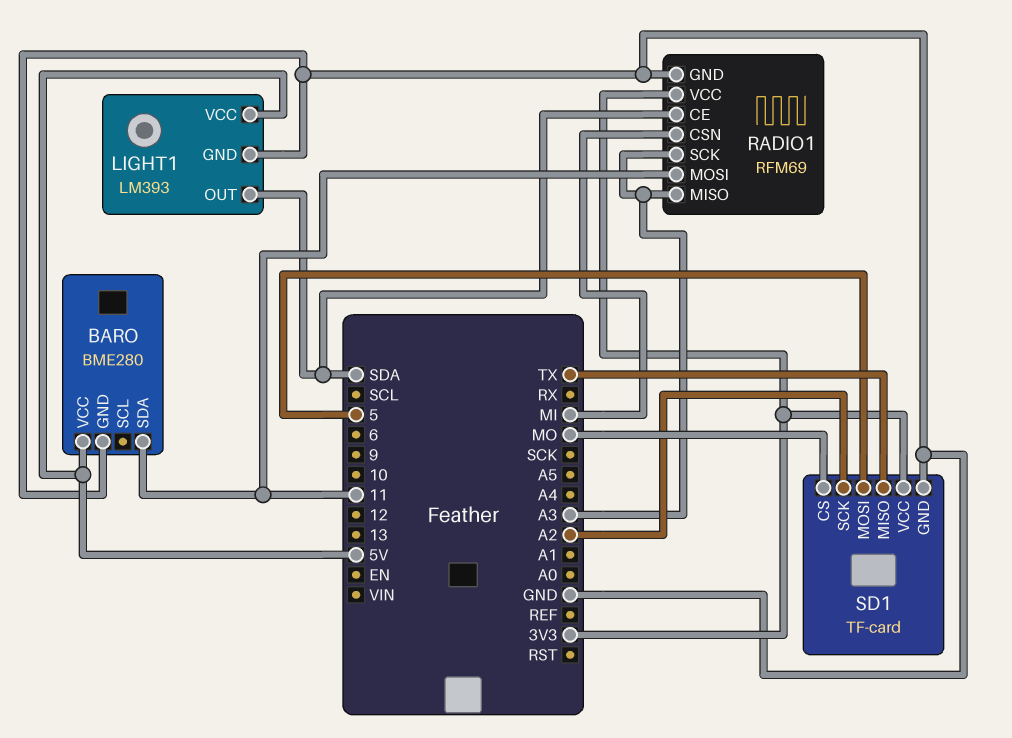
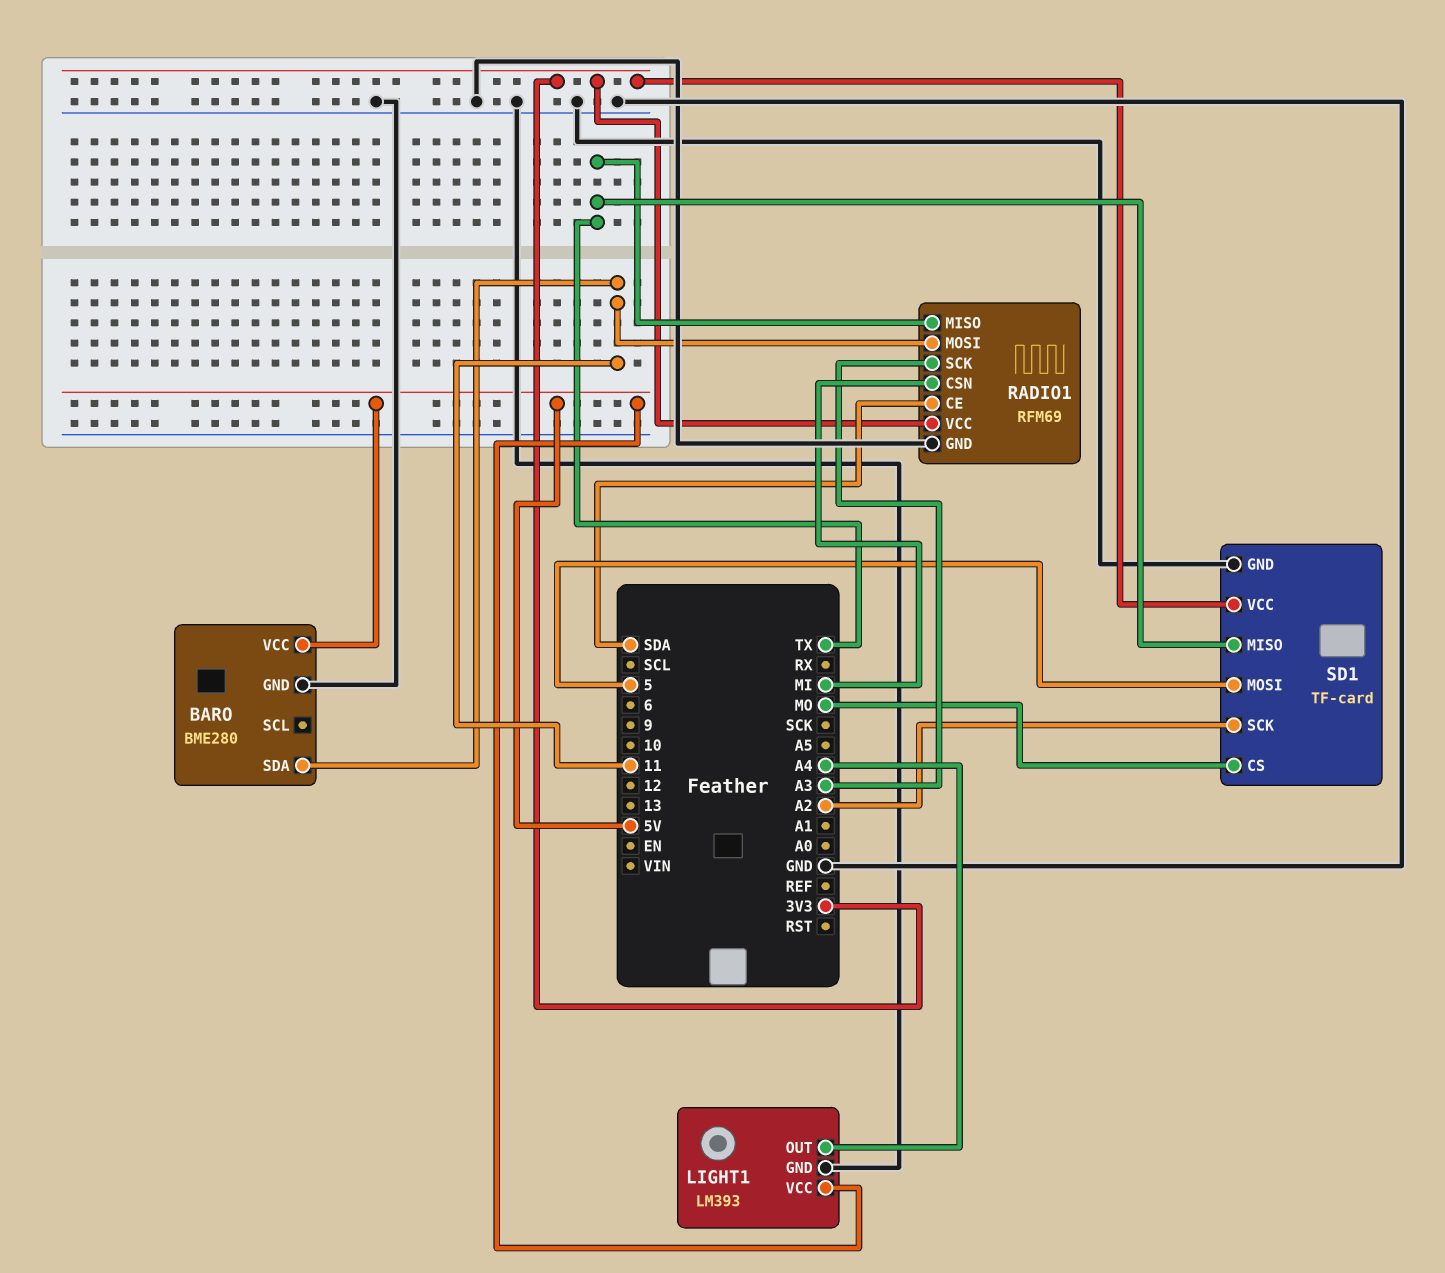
LIGHT1 pin OUT: SDA -> A4
RADIO1 pin MISO: A3 -> TX

